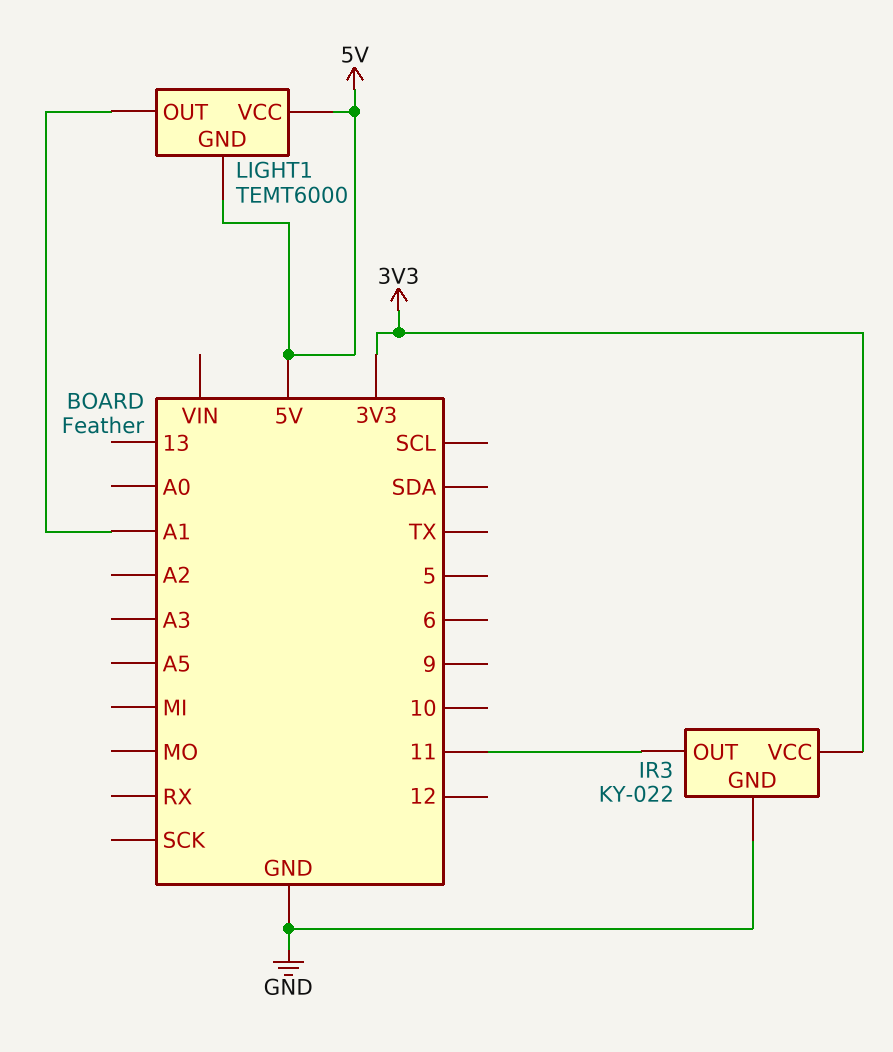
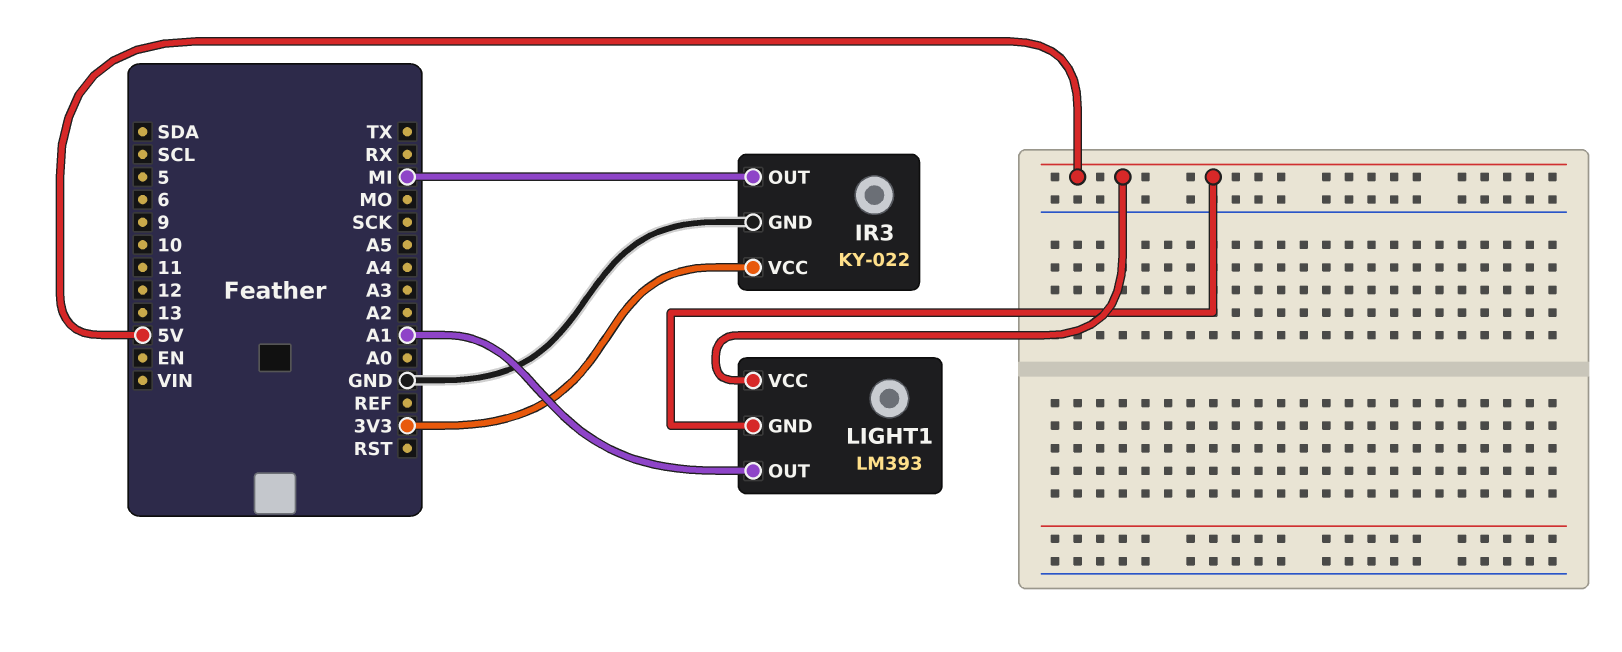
IR3 pin OUT: 11 -> MI
LIGHT1: TEMT6000 -> LM393

